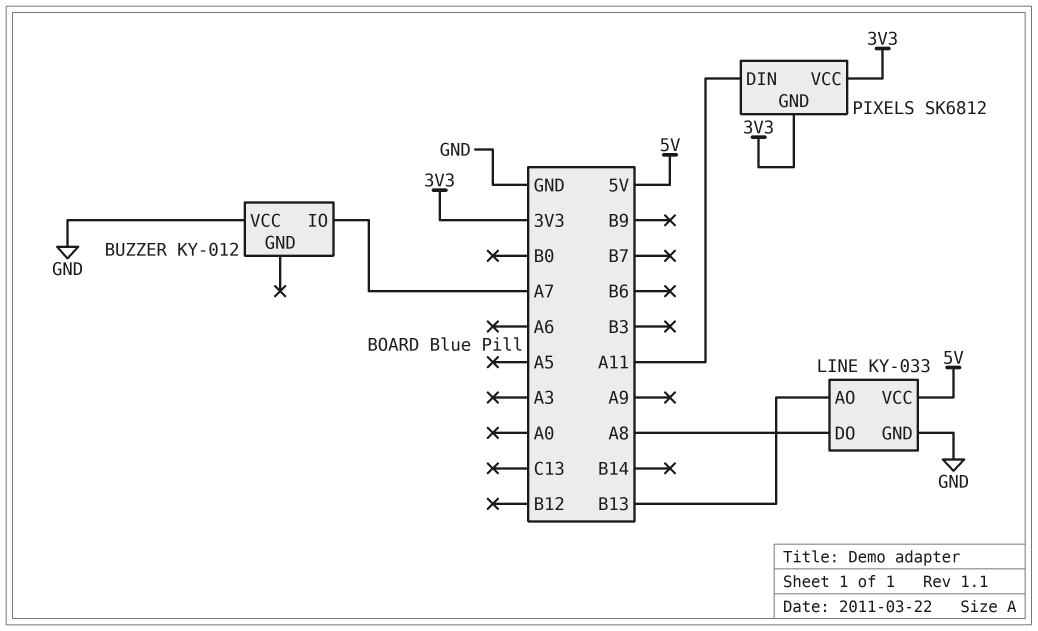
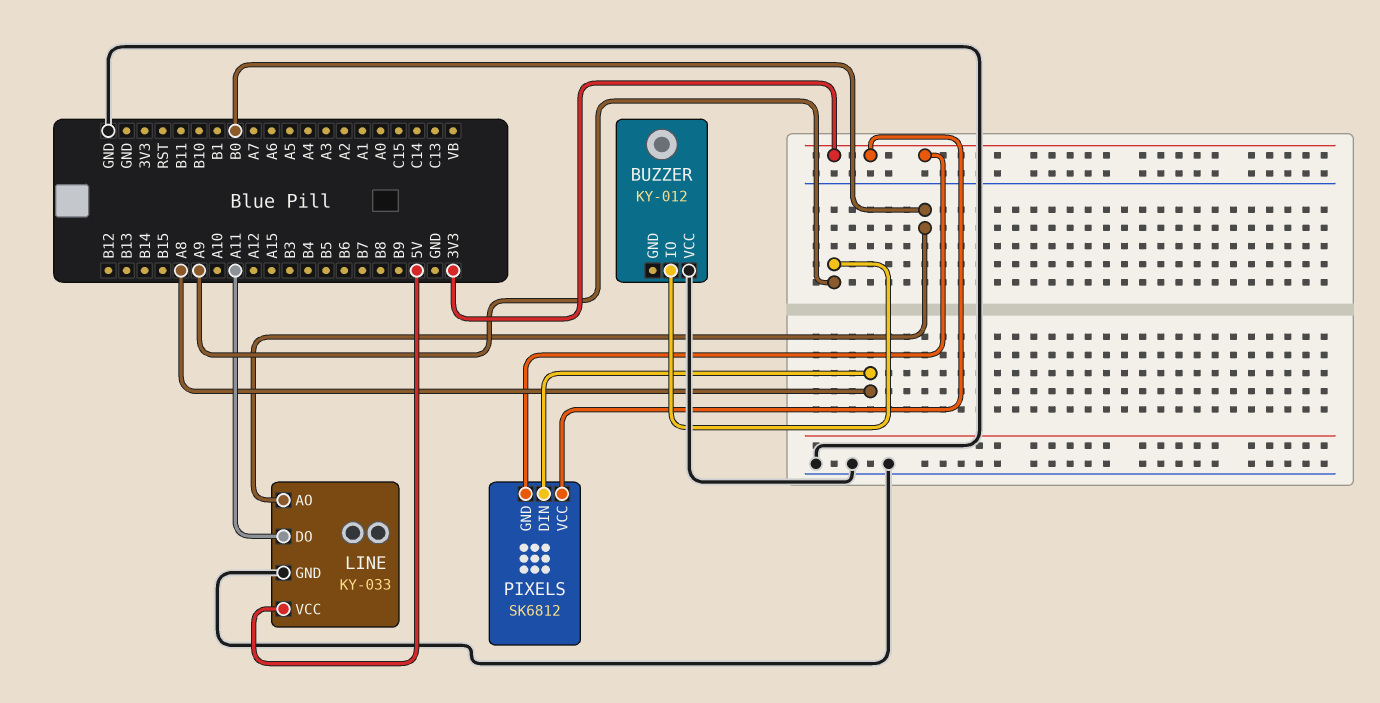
BUZZER pin IO: A7 -> A9
LINE pin AO: B13 -> B0
LINE pin DO: A8 -> A11
PIXELS pin DIN: A11 -> A8

